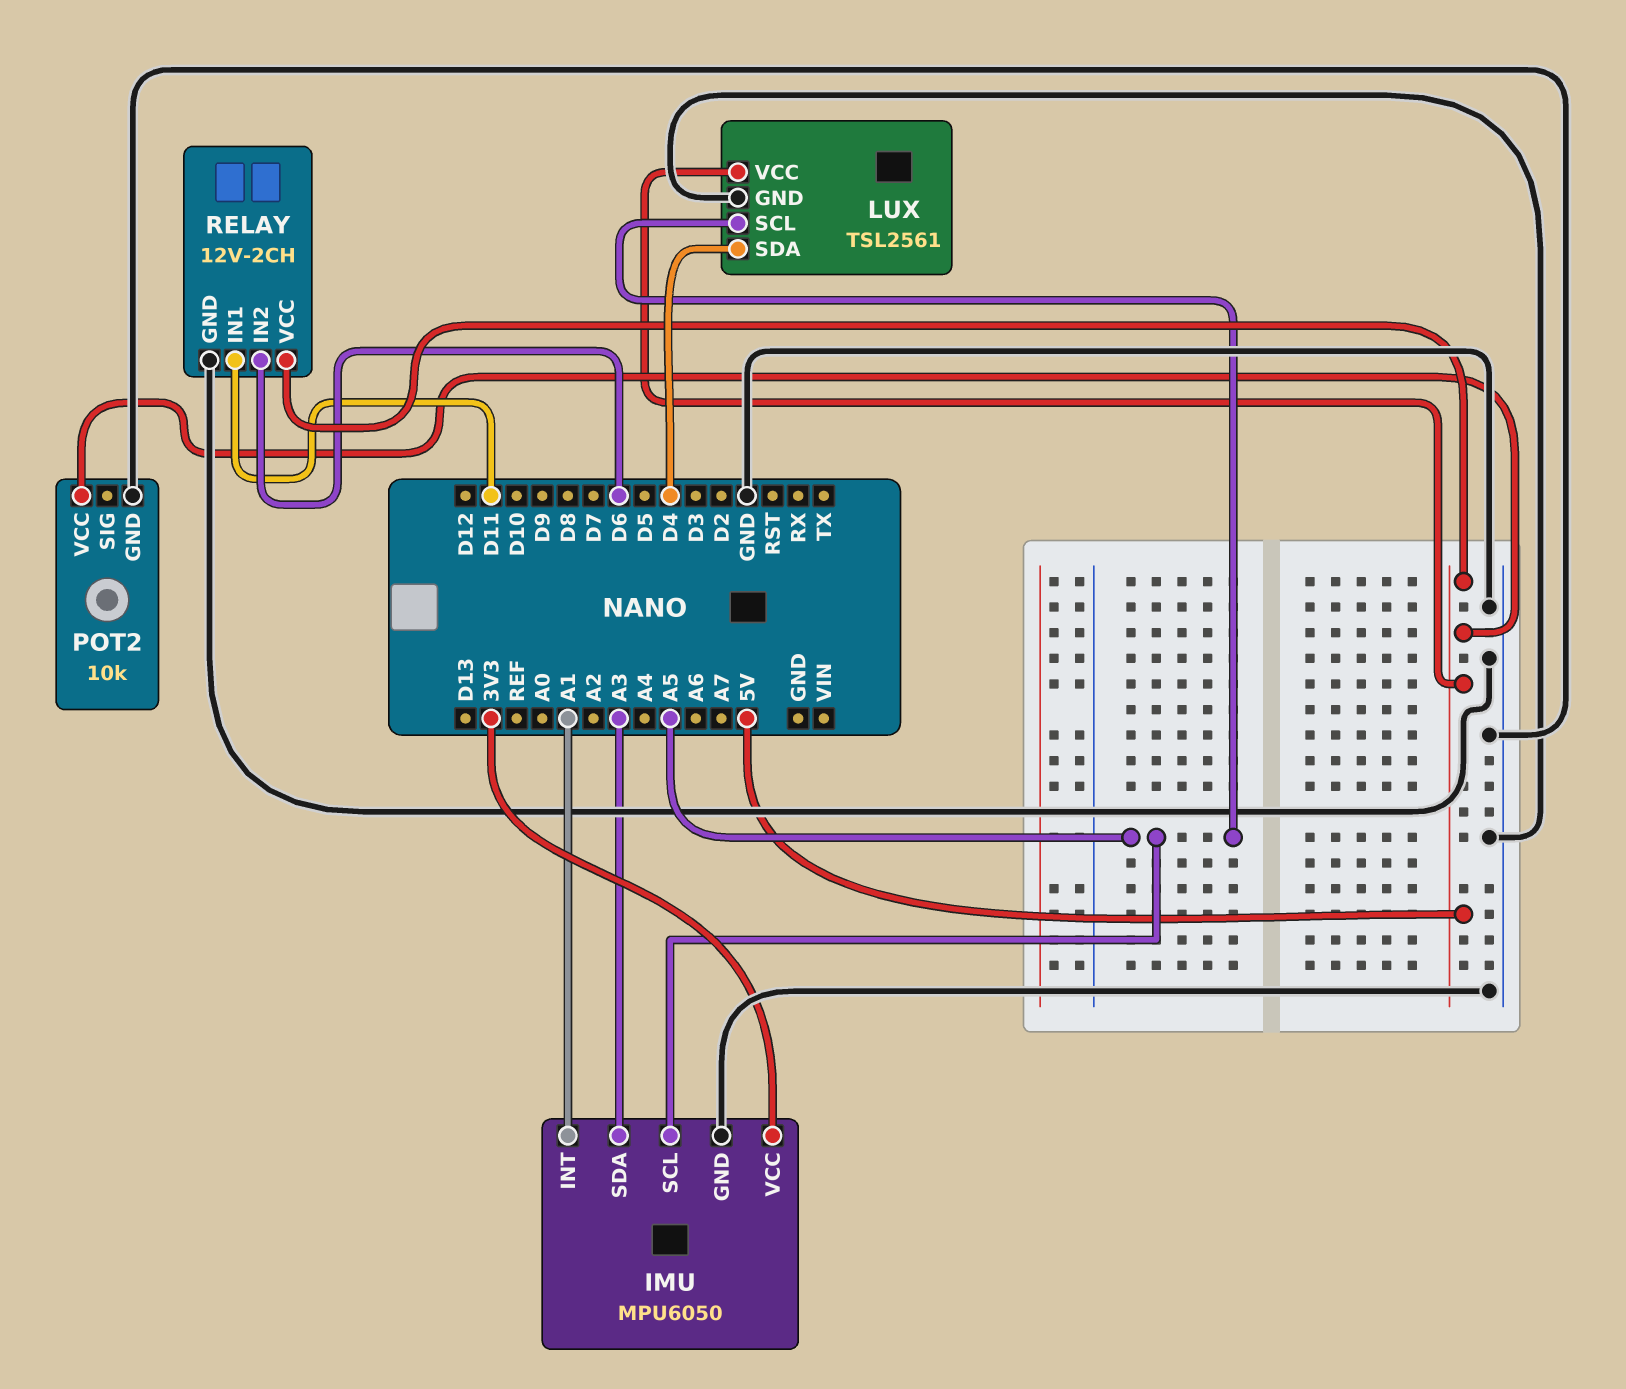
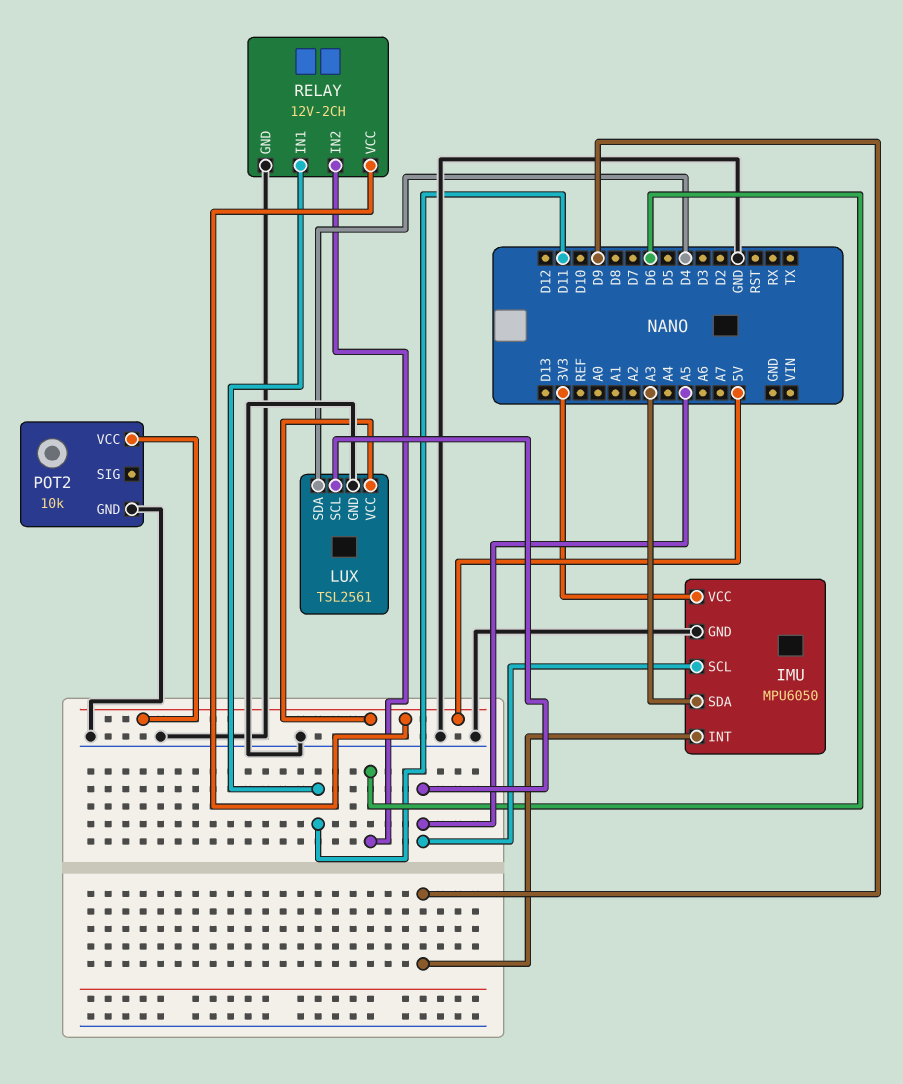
IMU pin INT: A1 -> D9

